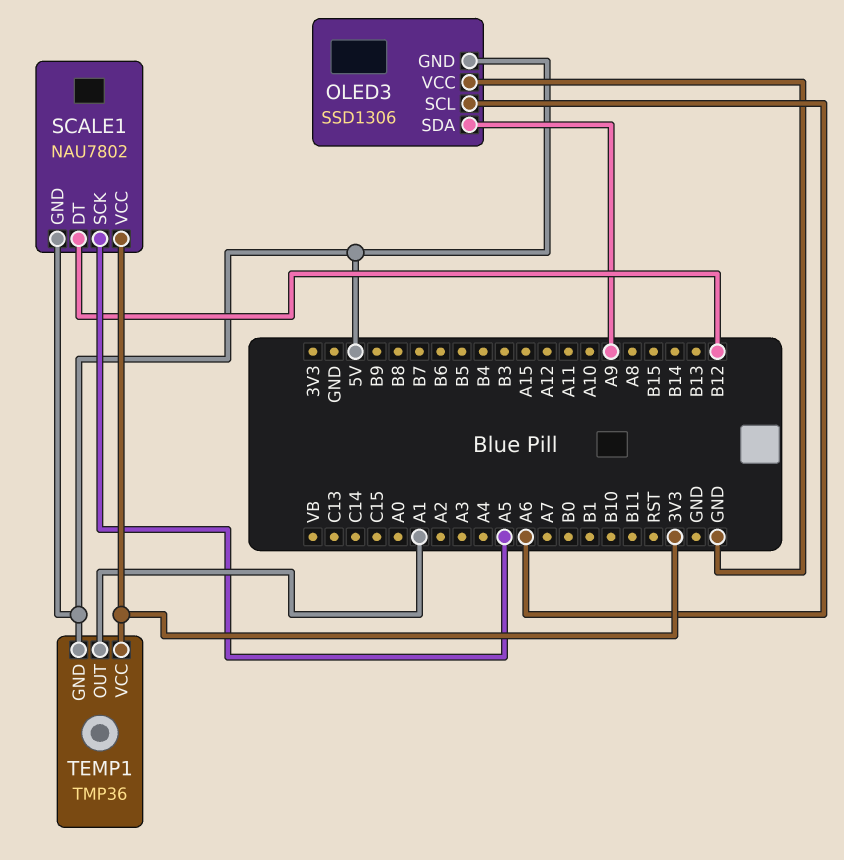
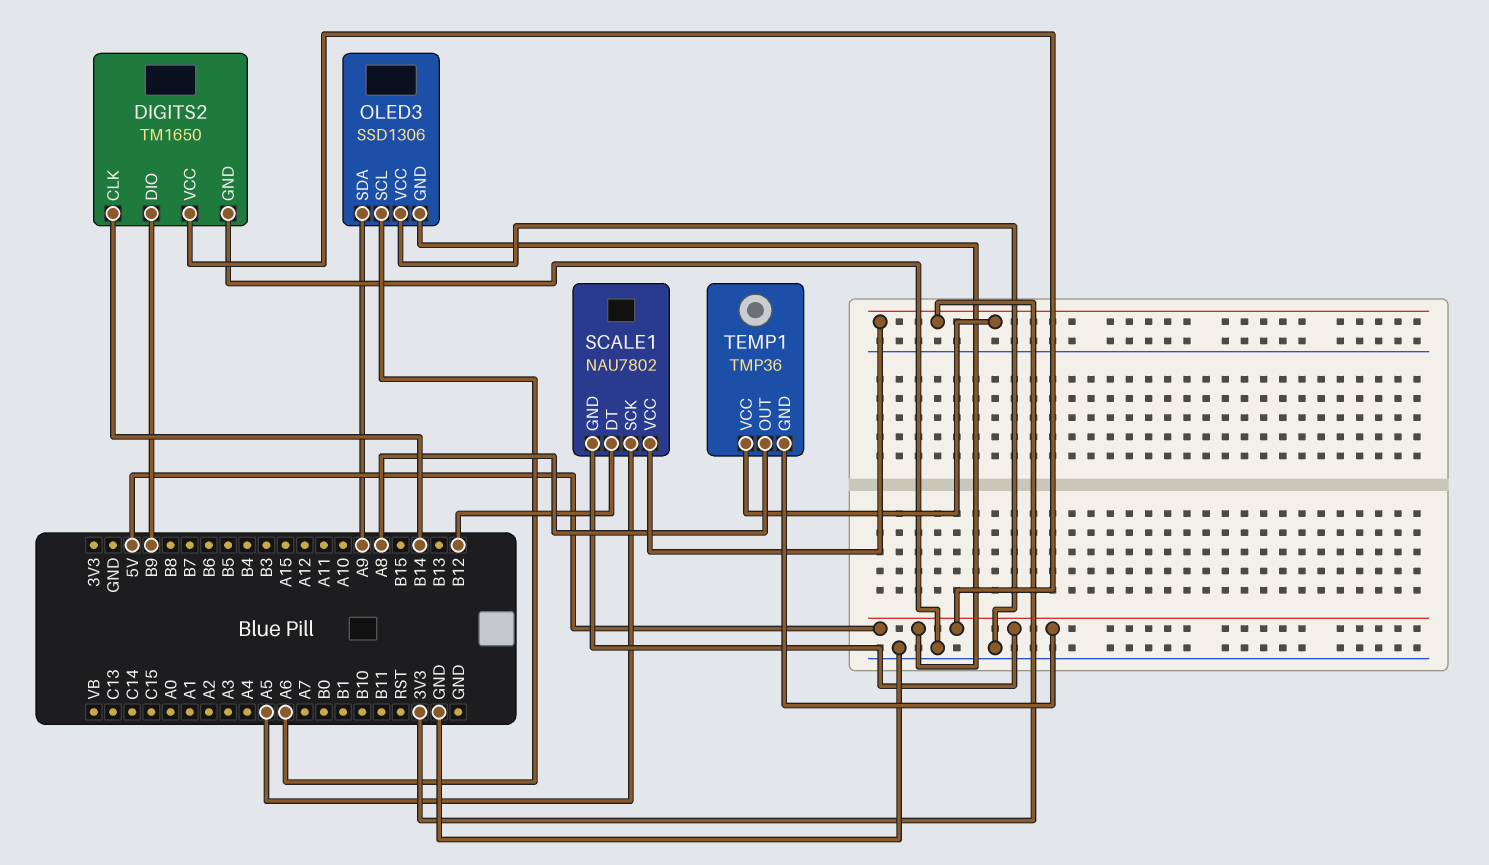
DIGITS2: none -> TM1650
DIGITS2 pin CLK: none -> B14
DIGITS2 pin DIO: none -> B9
DIGITS2 pin GND: none -> GND
DIGITS2 pin VCC: none -> 5V
TEMP1 pin OUT: A1 -> A8

